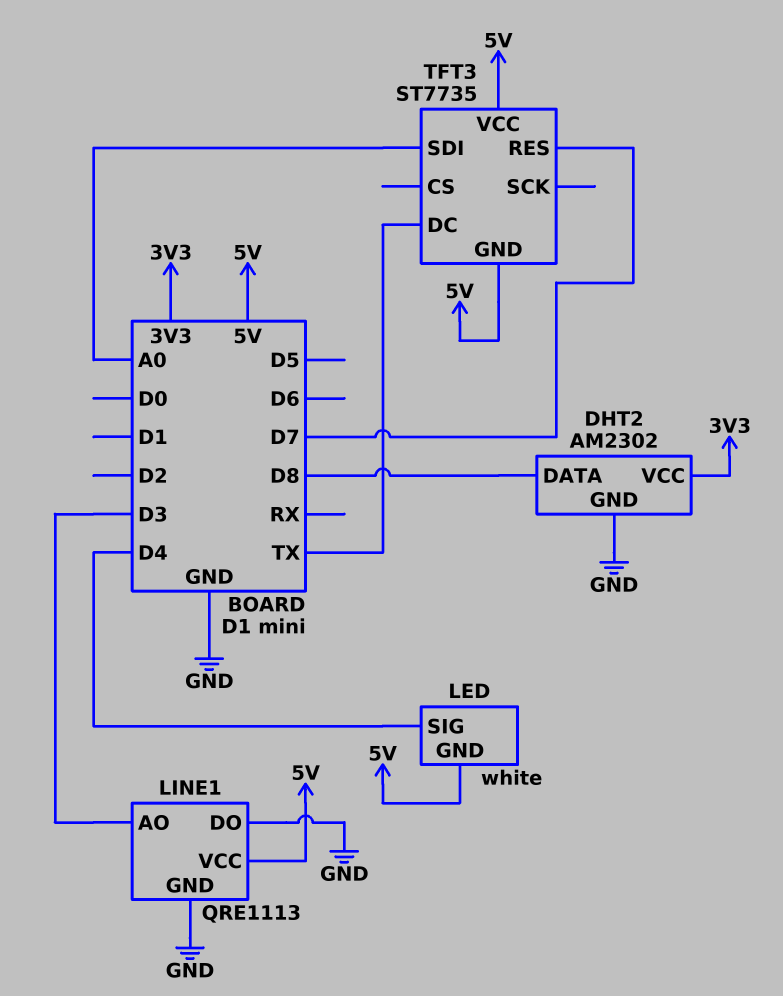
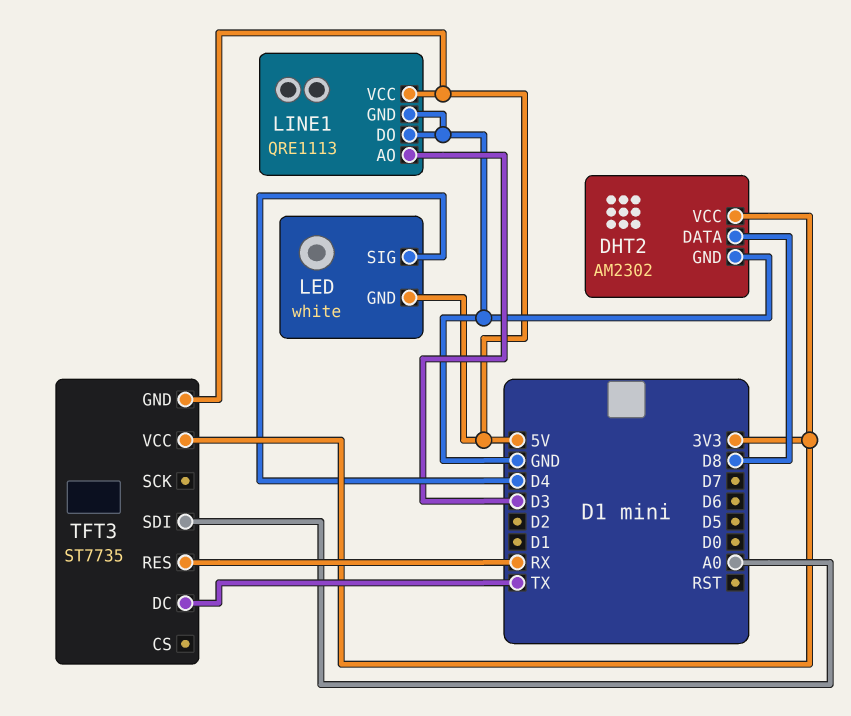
TFT3 pin RES: D7 -> RX
TFT3 pin VCC: 5V -> 3V3

